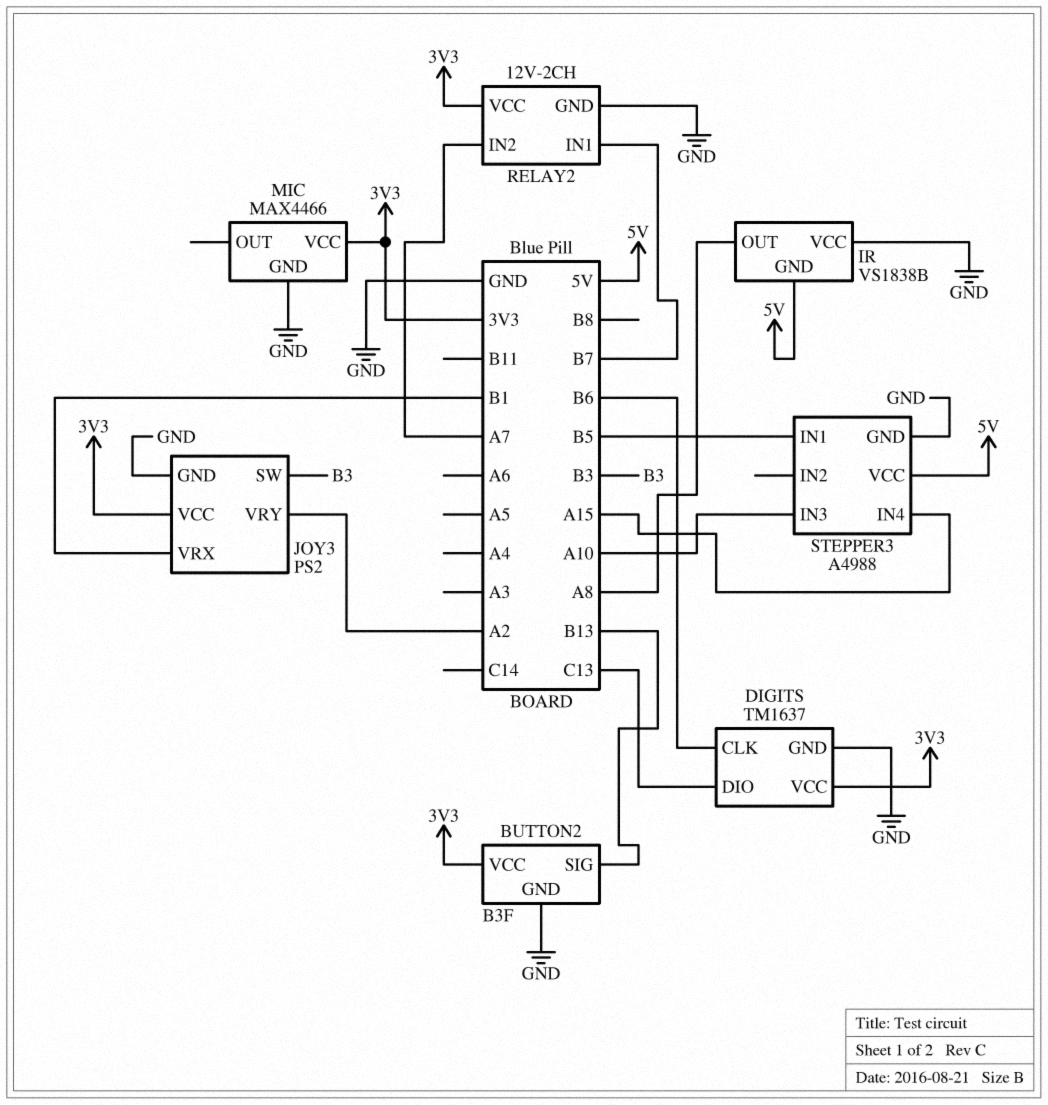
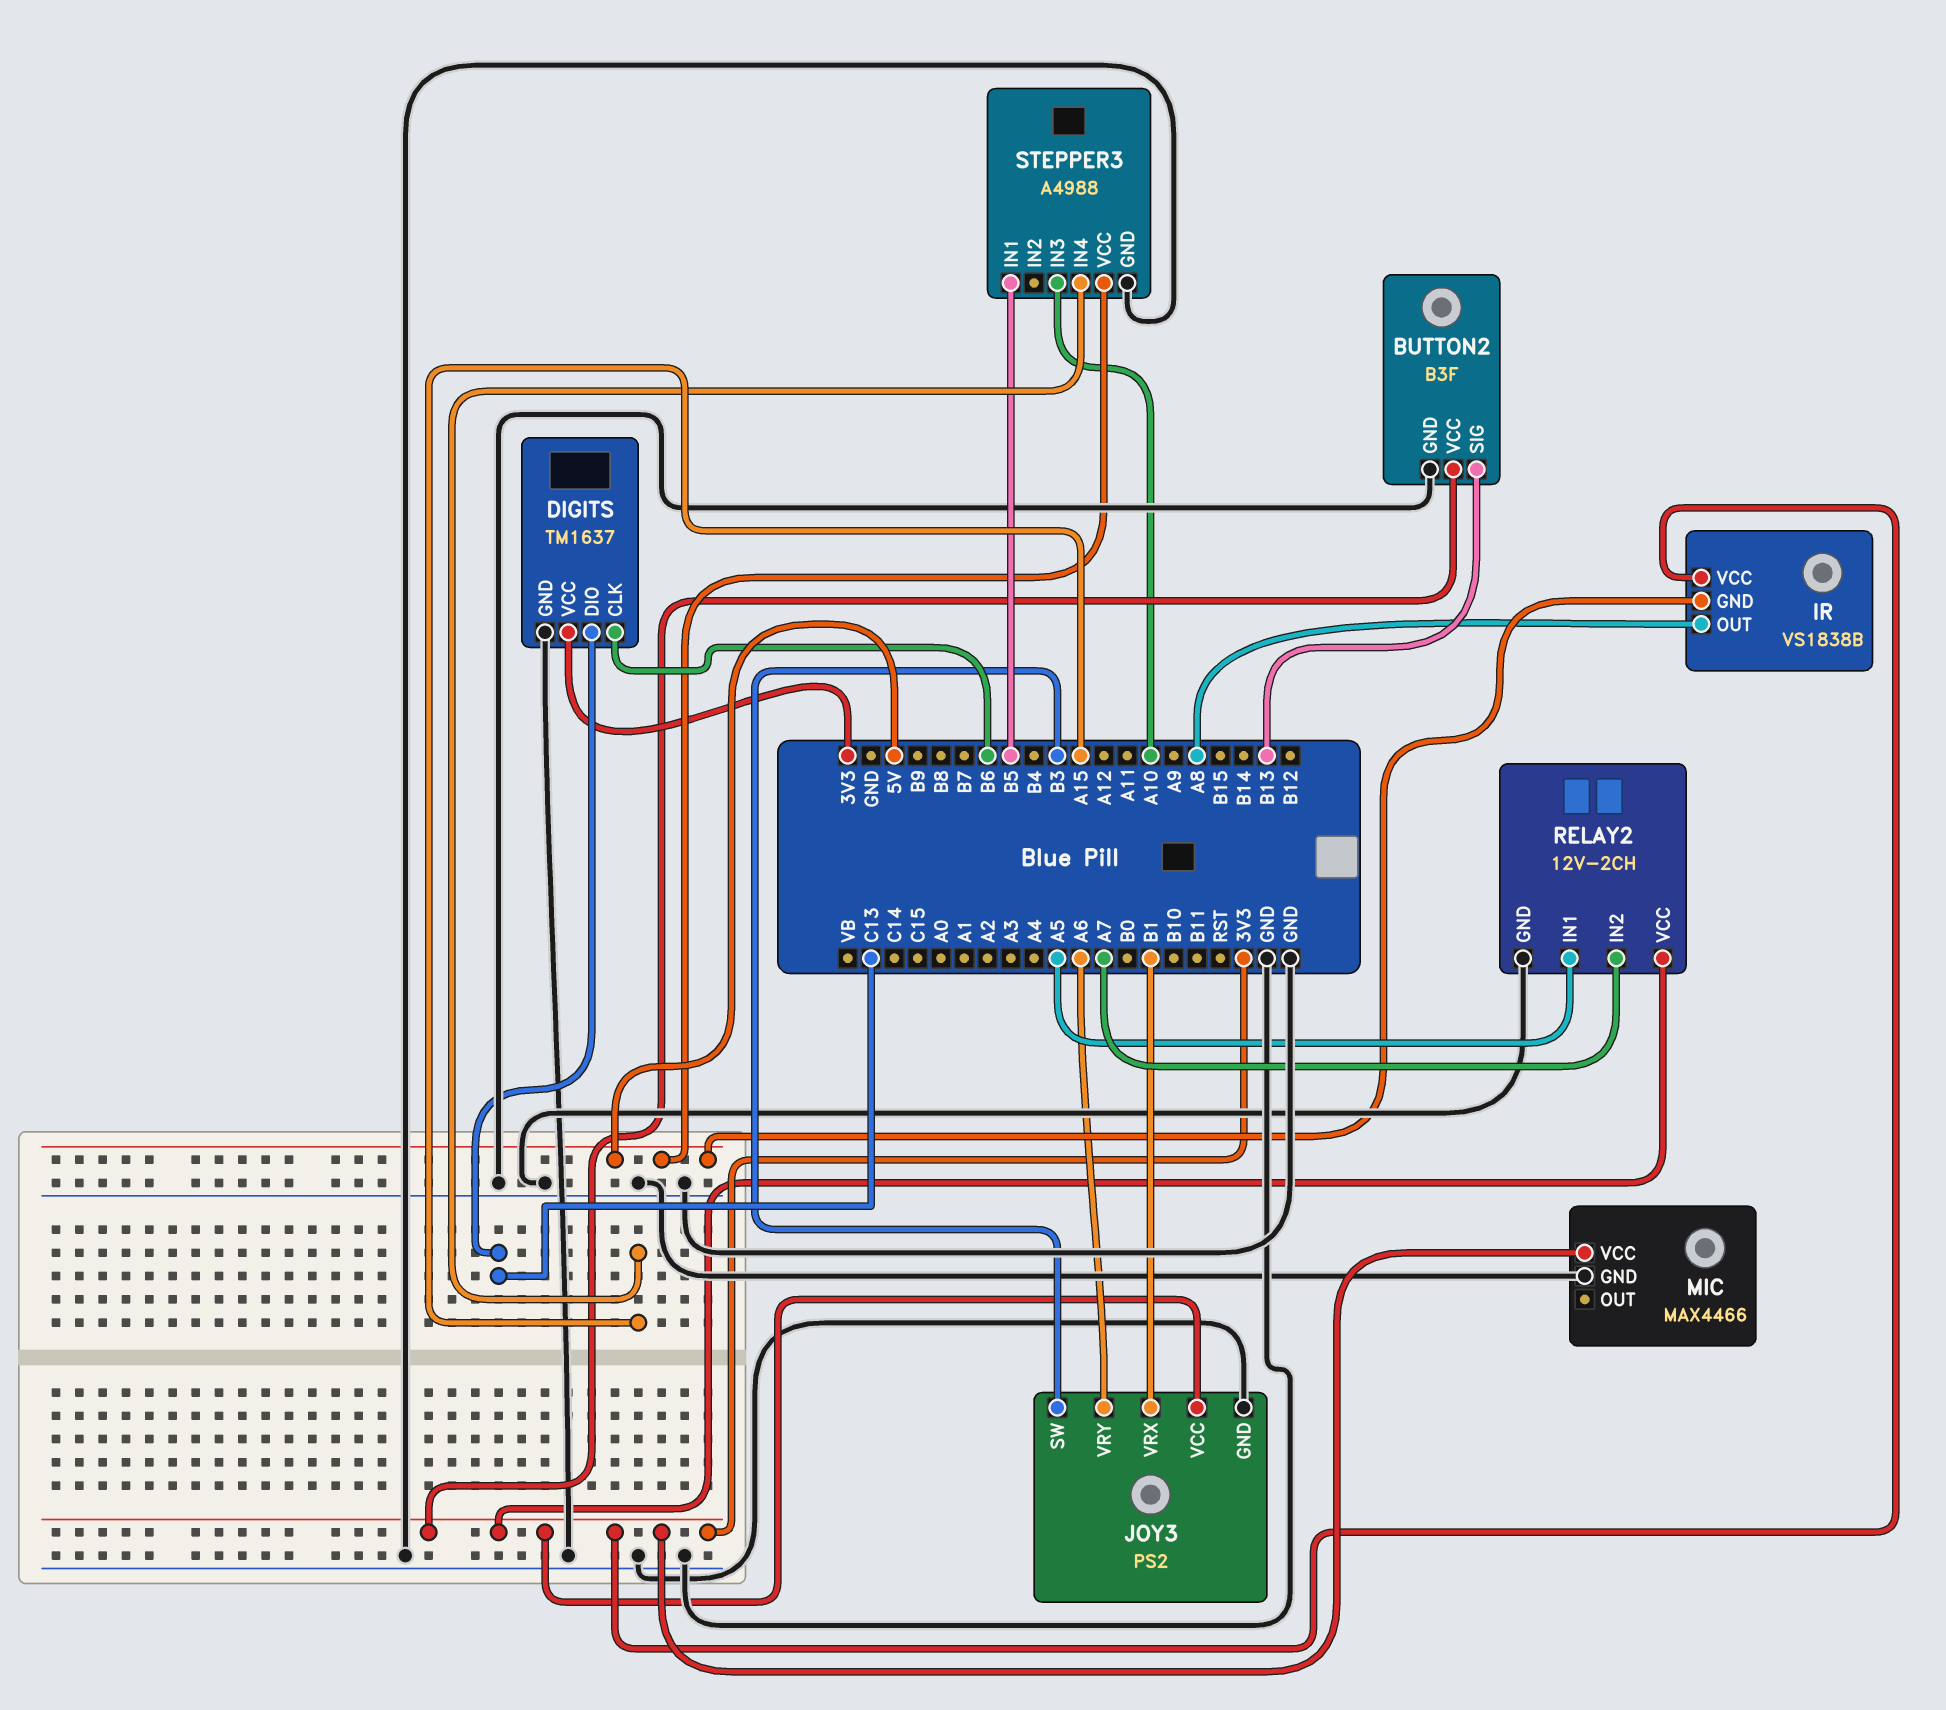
IR pin VCC: GND -> 3V3
JOY3 pin VRY: A2 -> A6
RELAY2 pin IN1: B7 -> A5

